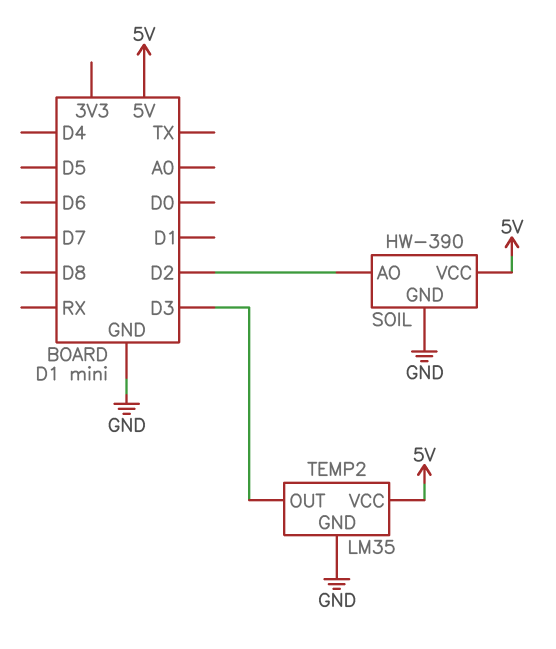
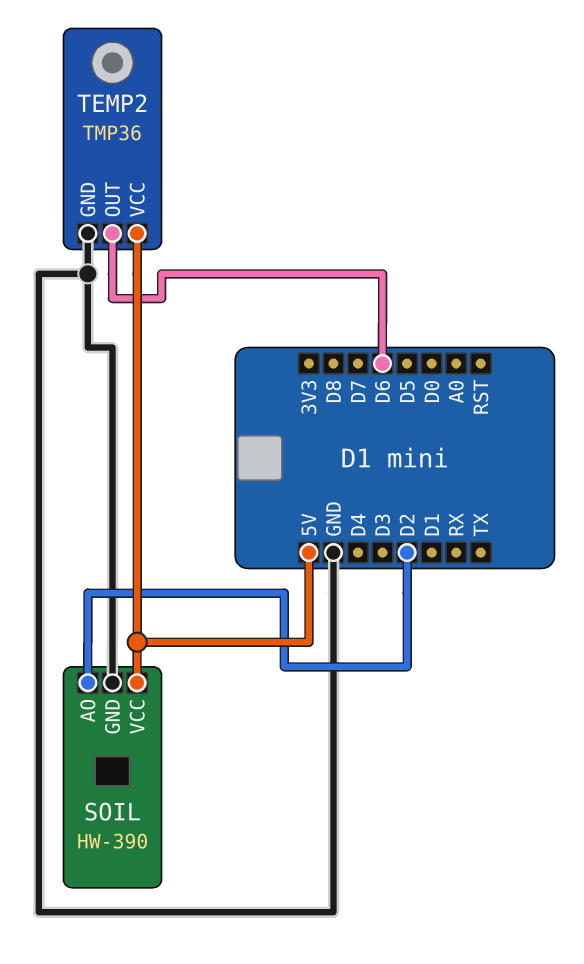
TEMP2: LM35 -> TMP36
TEMP2 pin OUT: D3 -> D6

